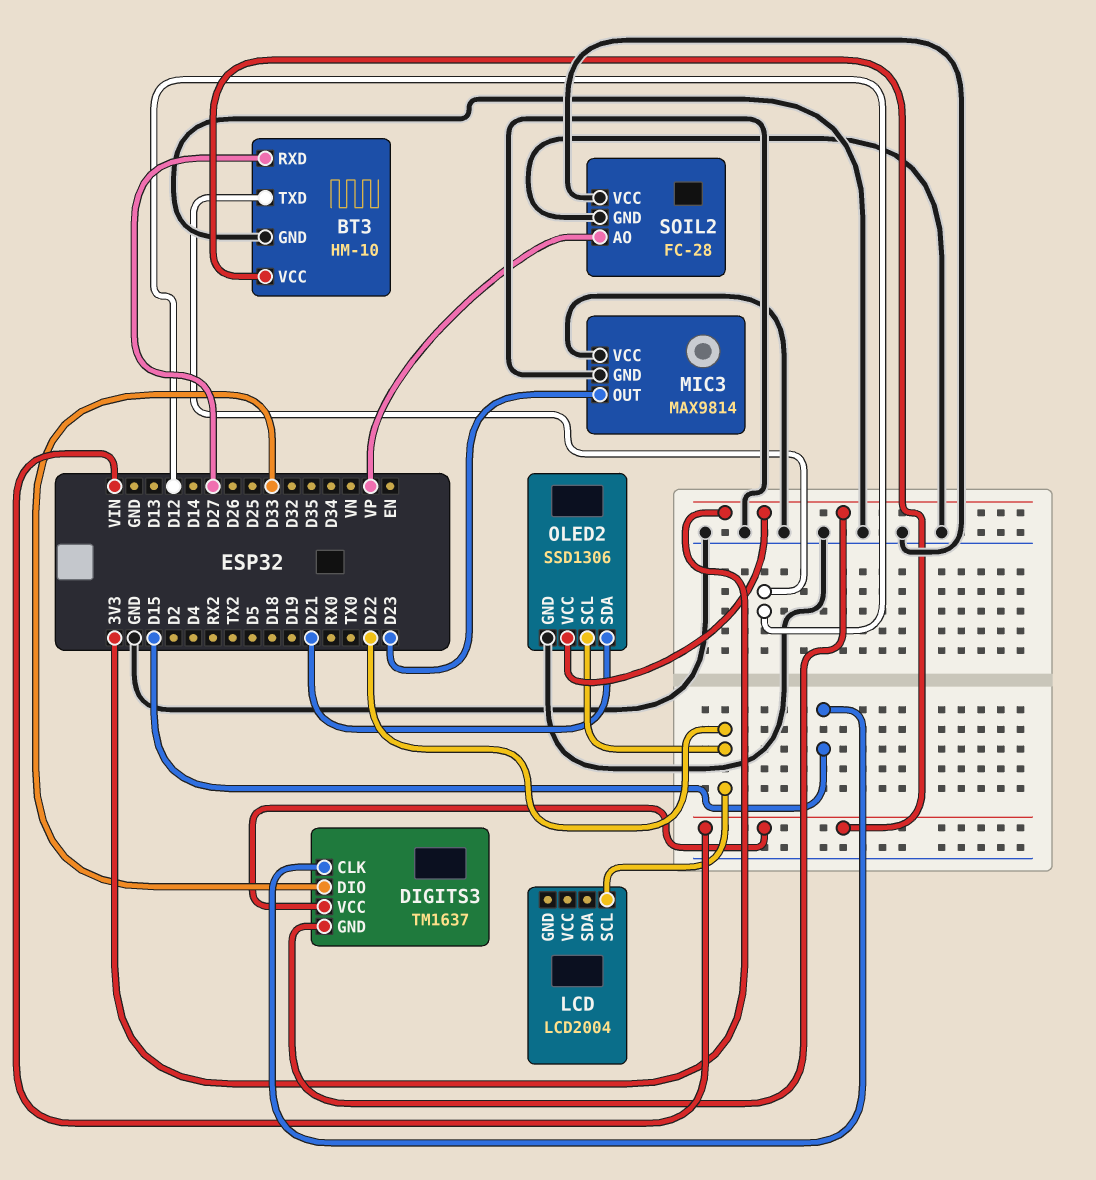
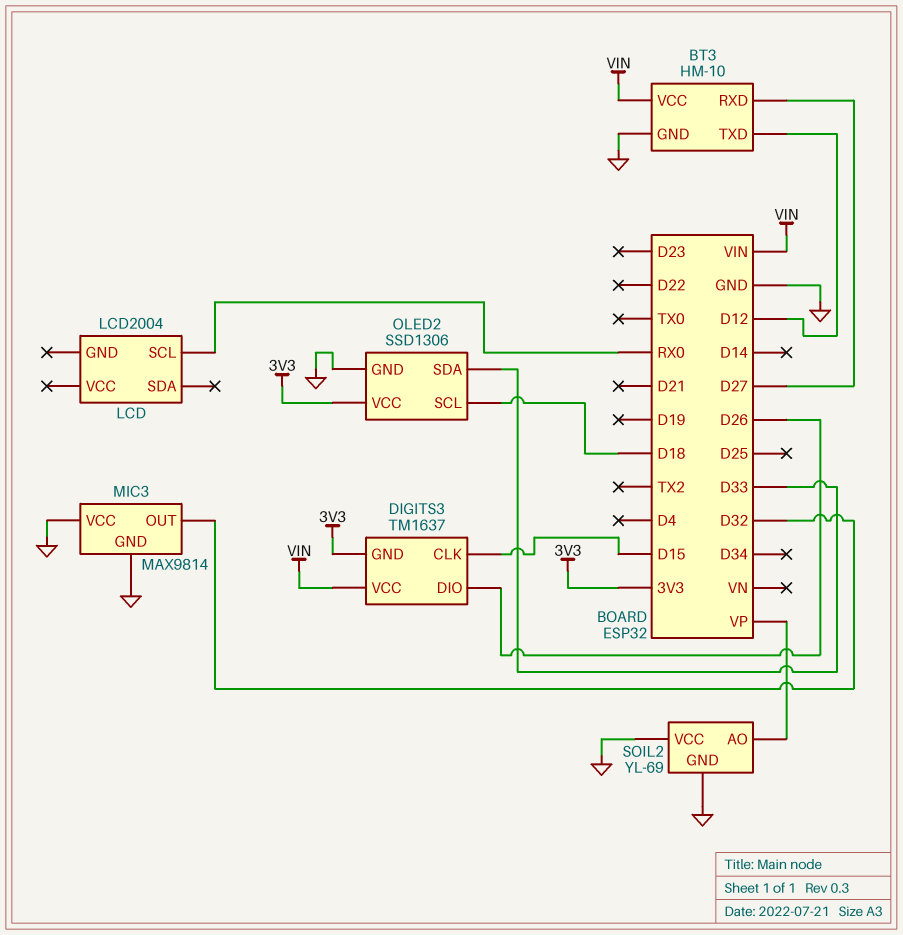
DIGITS3 pin DIO: D33 -> D26
LCD pin SCL: D22 -> RX0
MIC3 pin OUT: D23 -> D32
OLED2 pin SCL: D22 -> D18
OLED2 pin SDA: D21 -> D33
SOIL2: FC-28 -> YL-69

